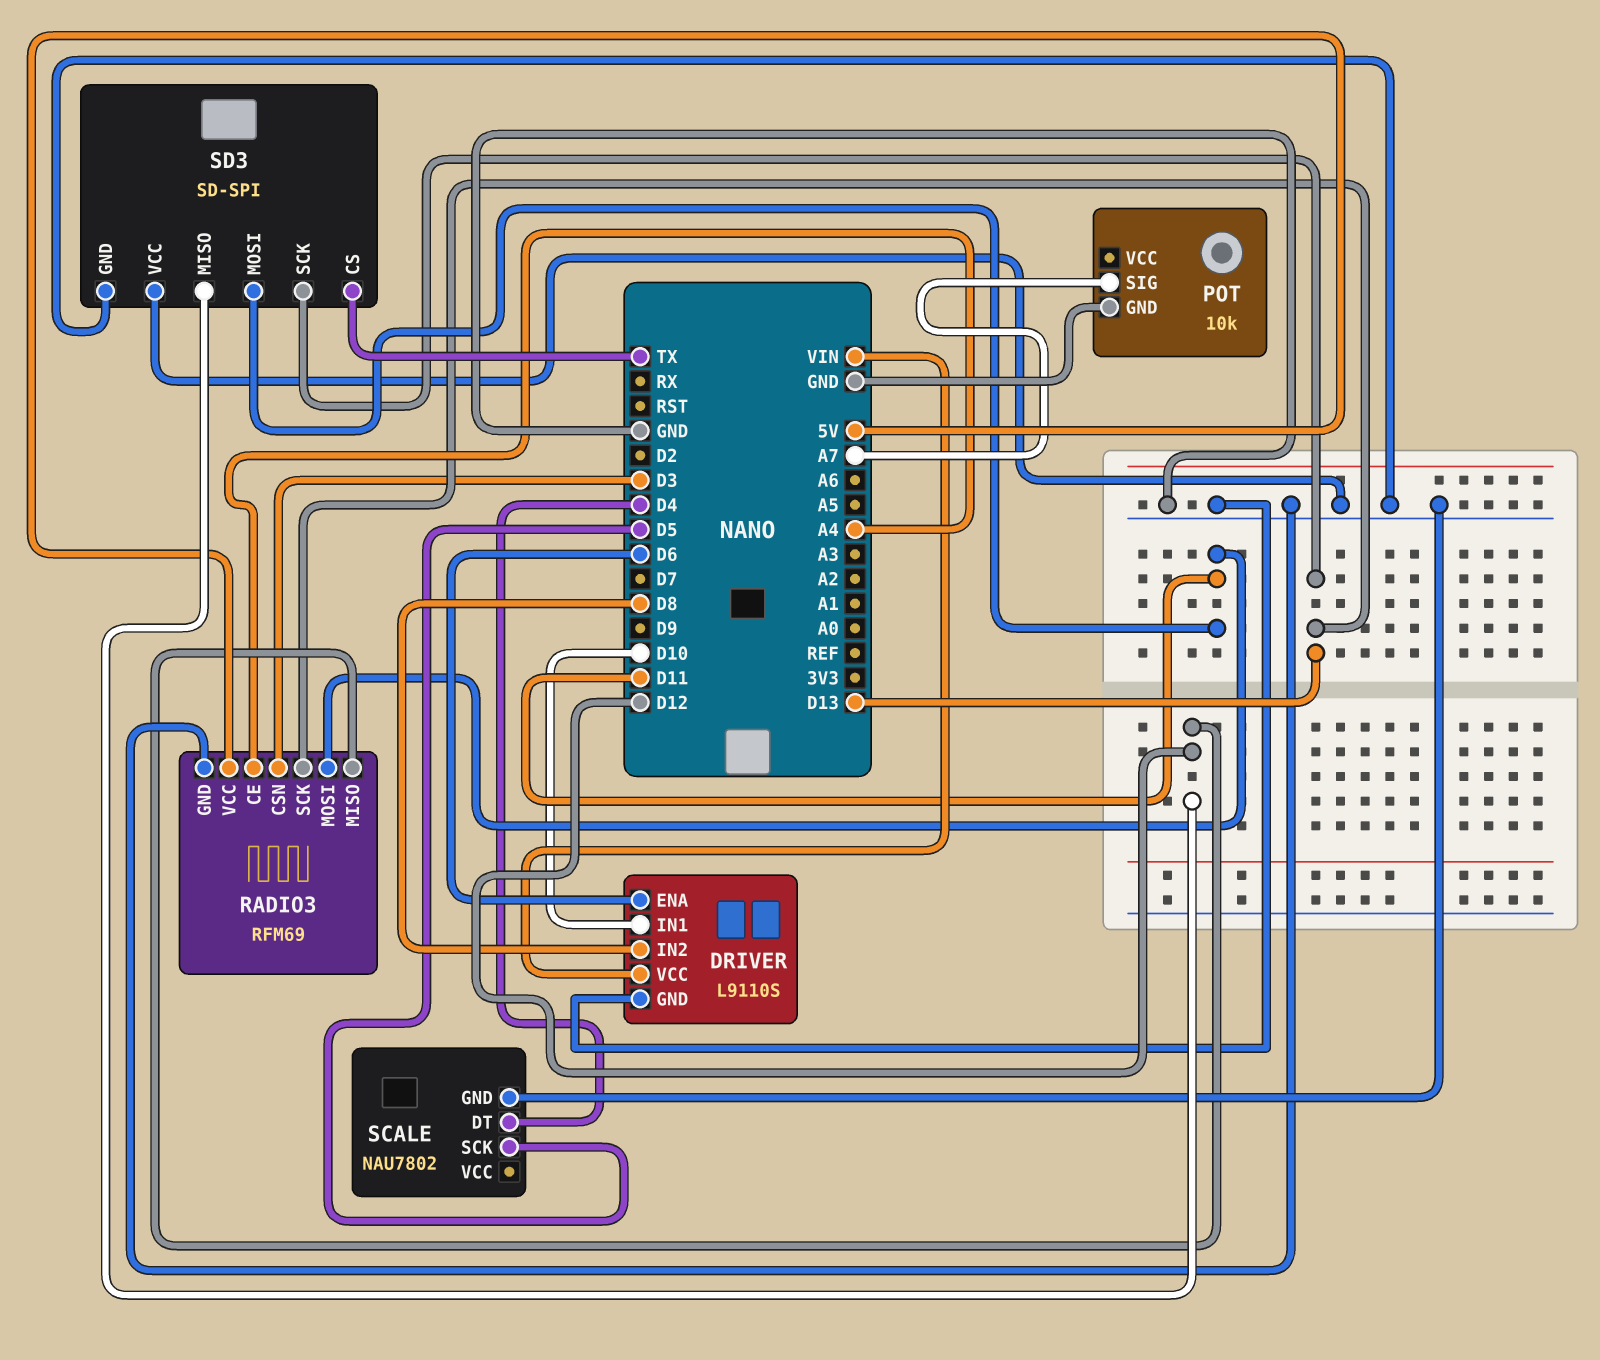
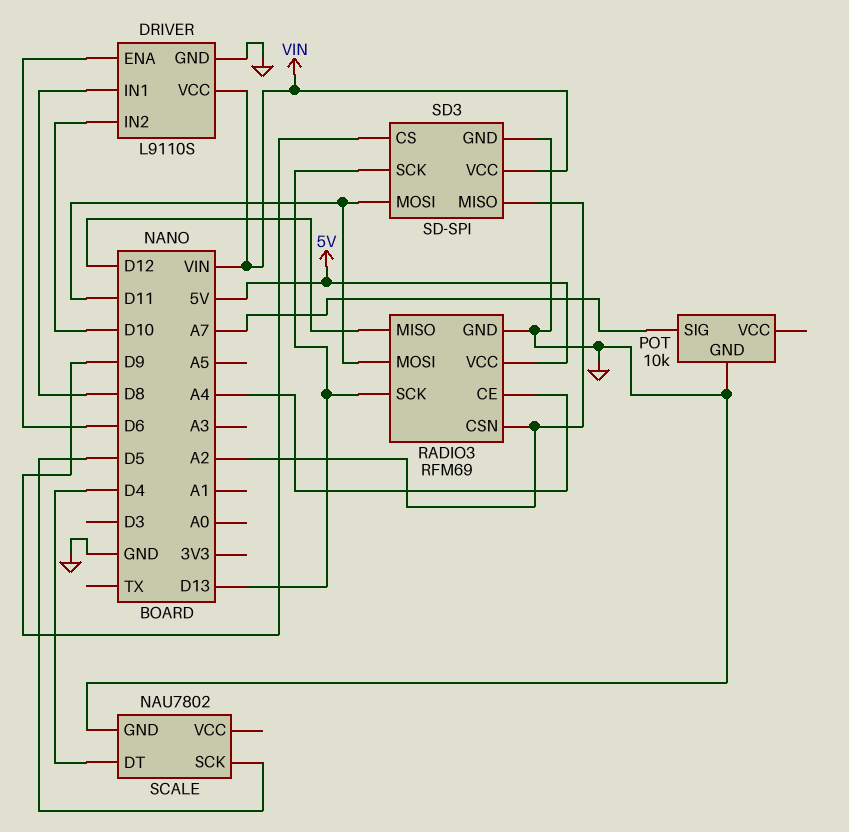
DRIVER pin IN1: D10 -> D8
DRIVER pin IN2: D8 -> D10
RADIO3 pin CSN: D3 -> A2
SD3 pin CS: TX -> D9
SD3 pin MISO: D12 -> A2
SD3 pin VCC: GND -> VIN

